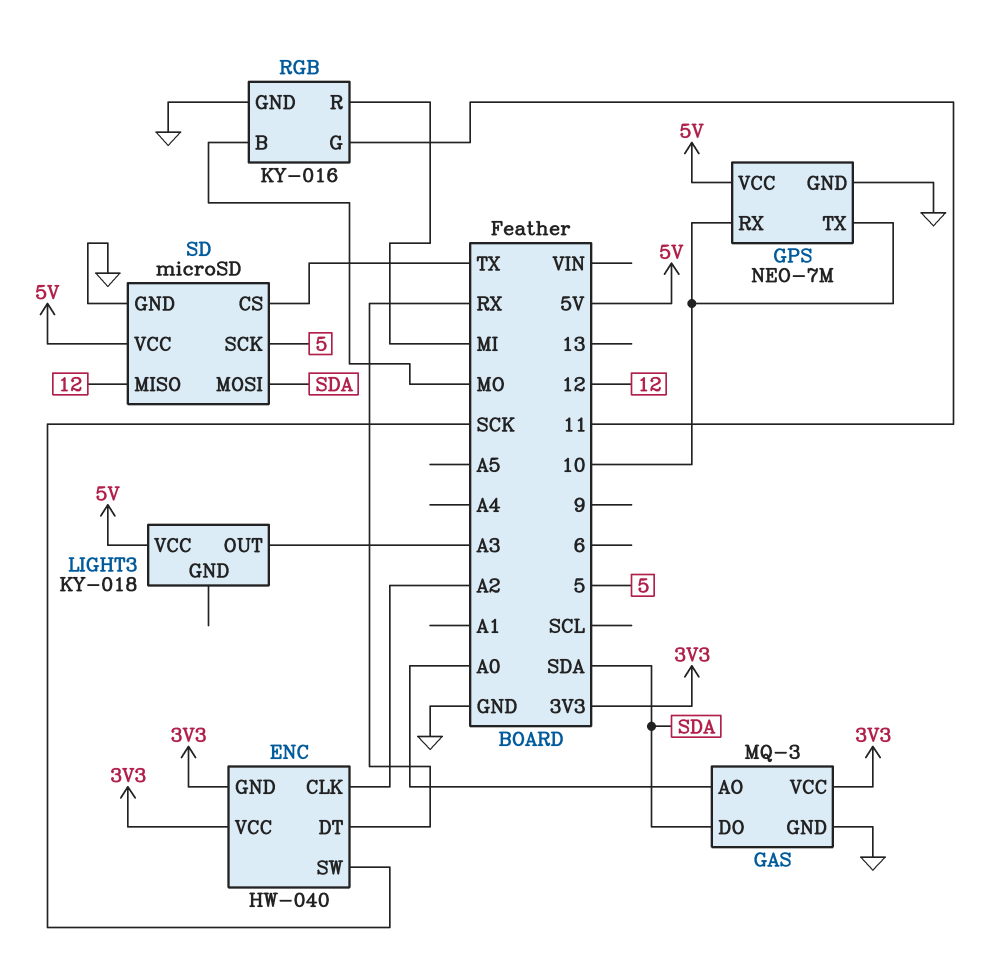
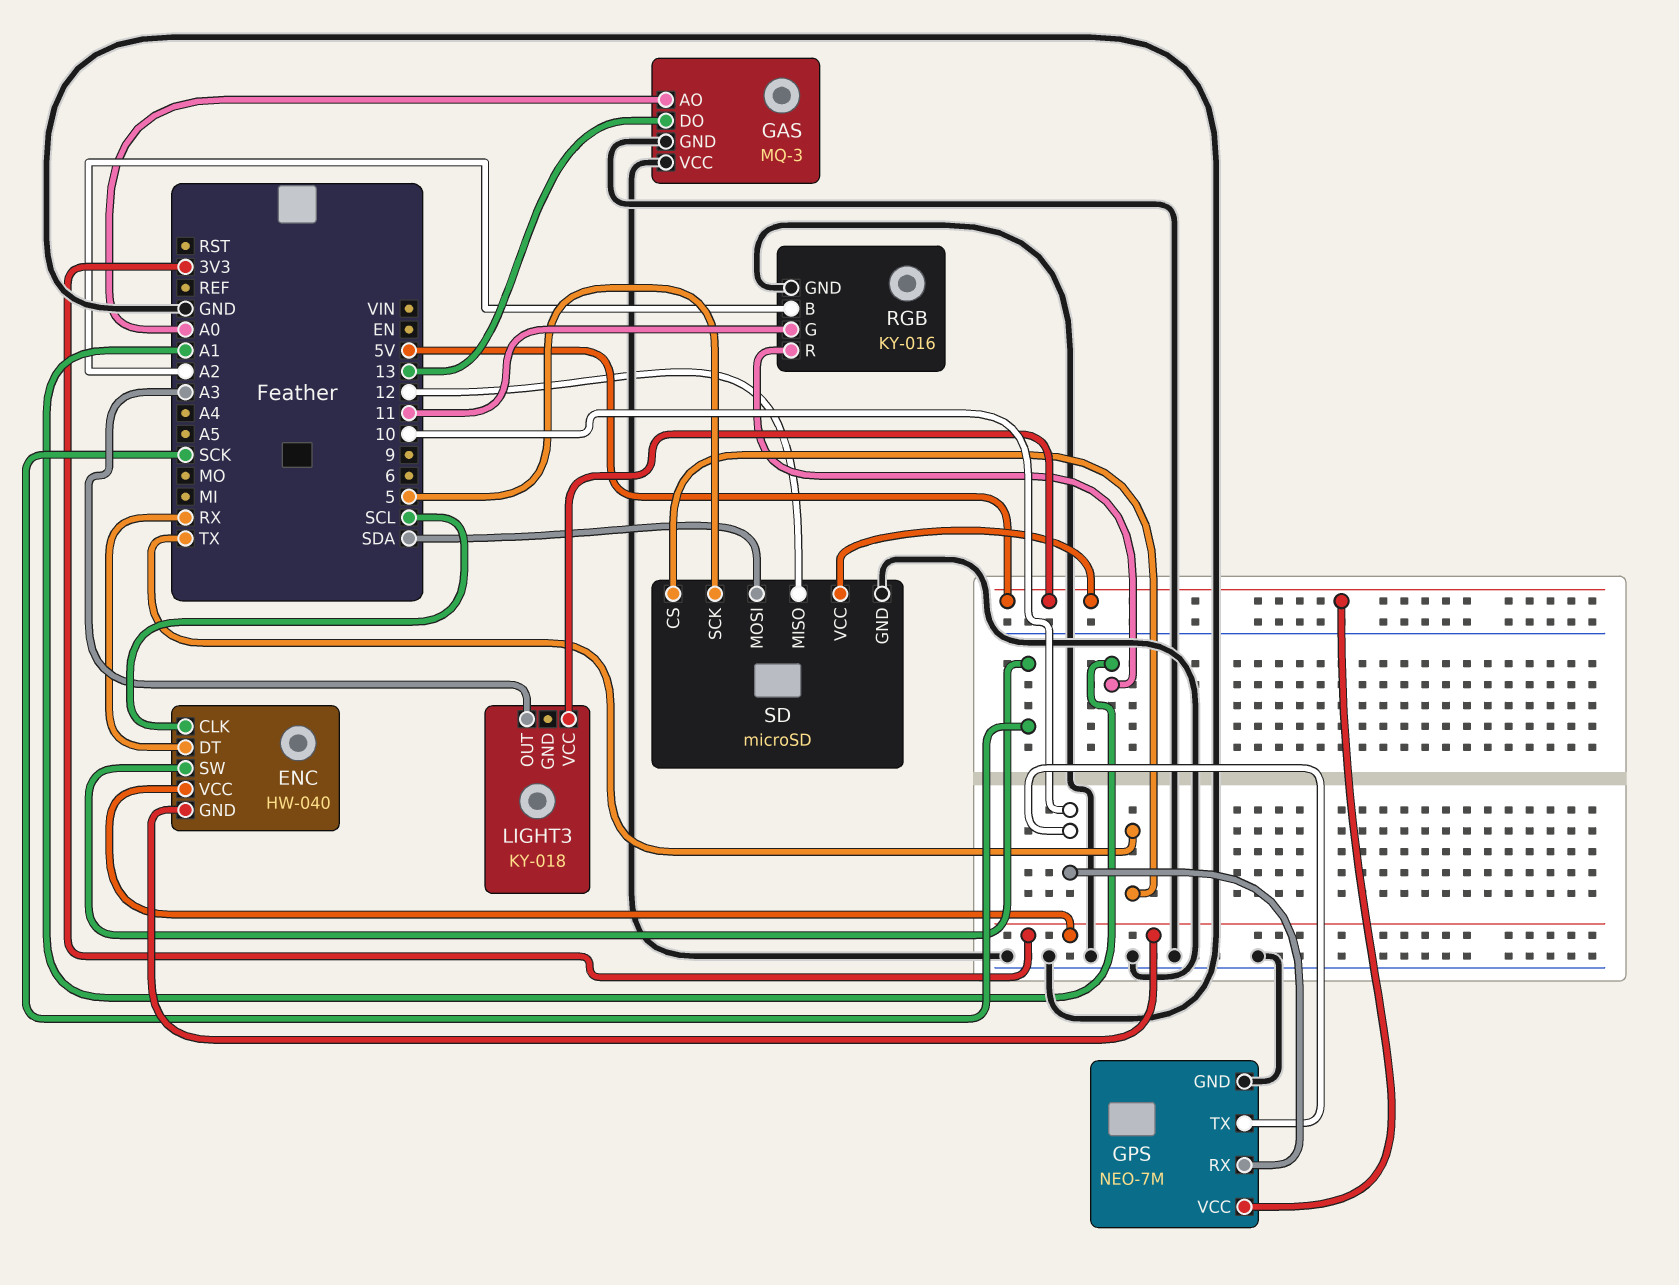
ENC pin CLK: A2 -> SCL
GAS pin DO: SDA -> 13
GAS pin VCC: 3V3 -> GND
RGB pin B: MO -> A2
RGB pin R: MI -> A1

